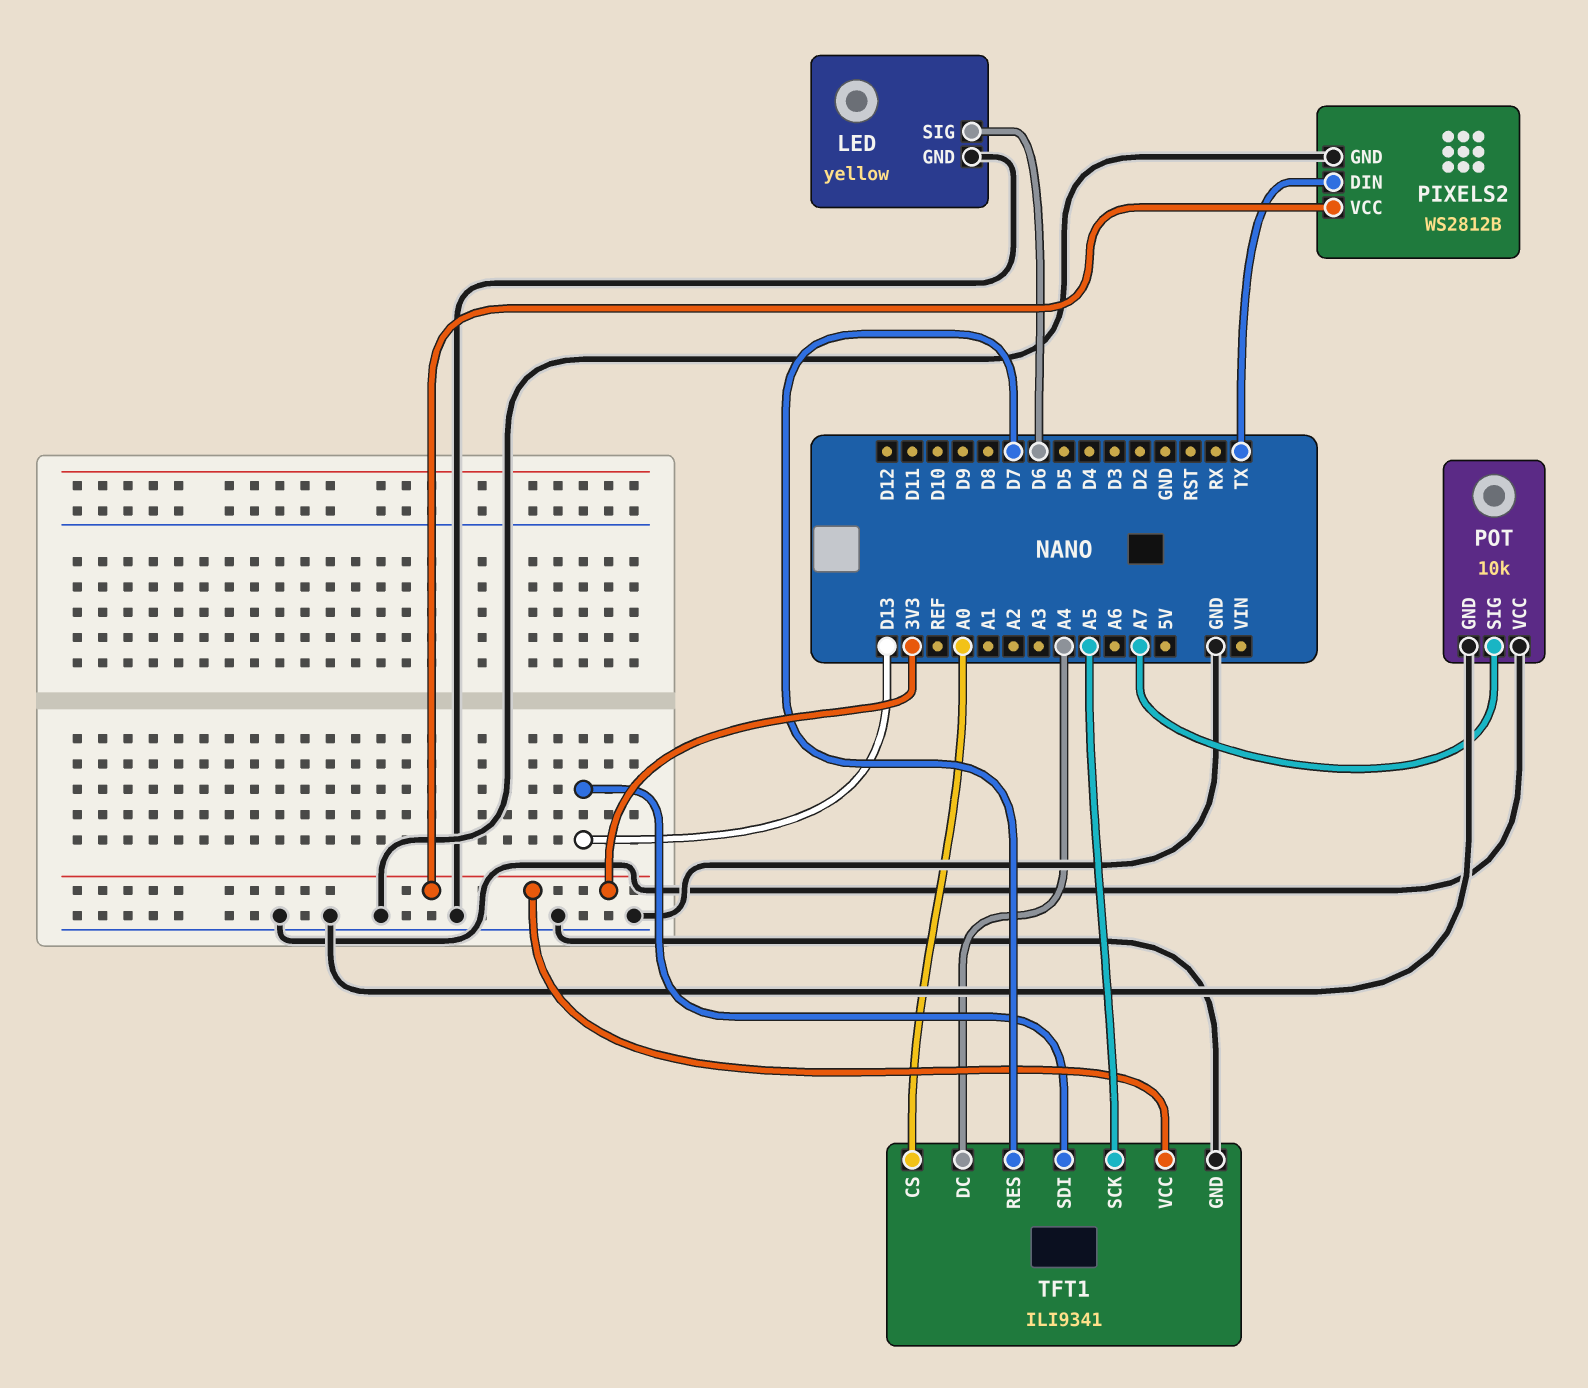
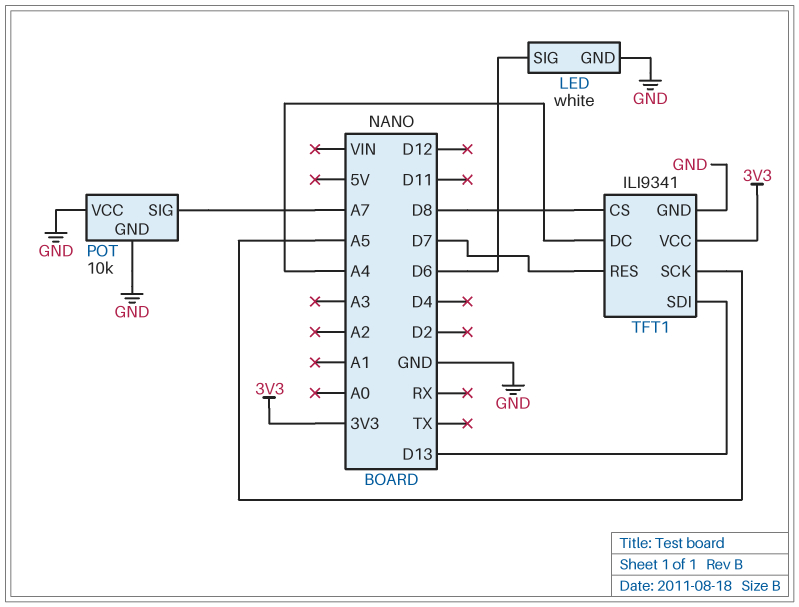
LED: yellow -> white
PIXELS2: WS2812B -> none
PIXELS2 pin DIN: TX -> none
PIXELS2 pin GND: GND -> none
PIXELS2 pin VCC: 3V3 -> none
TFT1 pin CS: A0 -> D8

